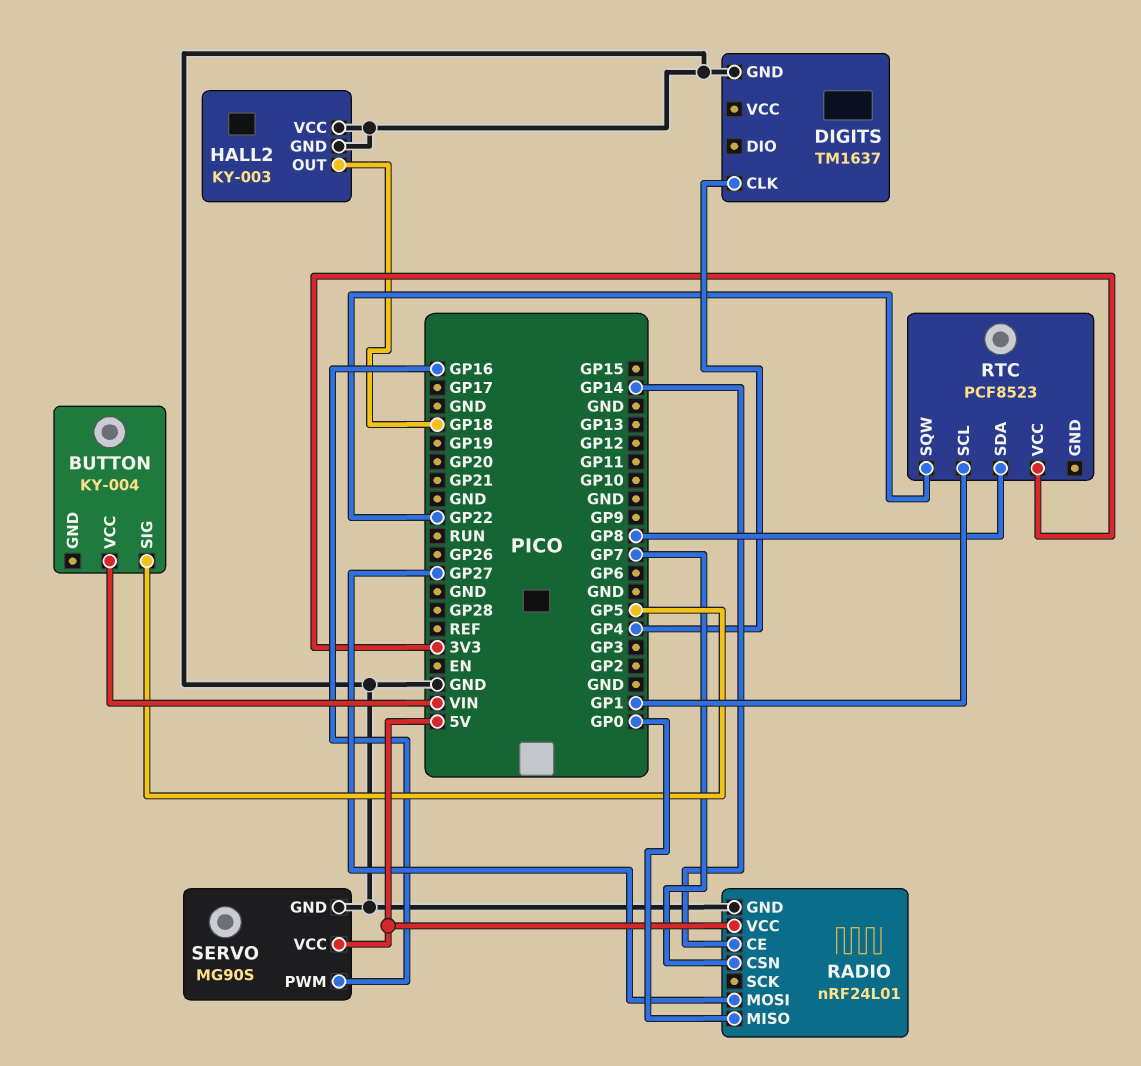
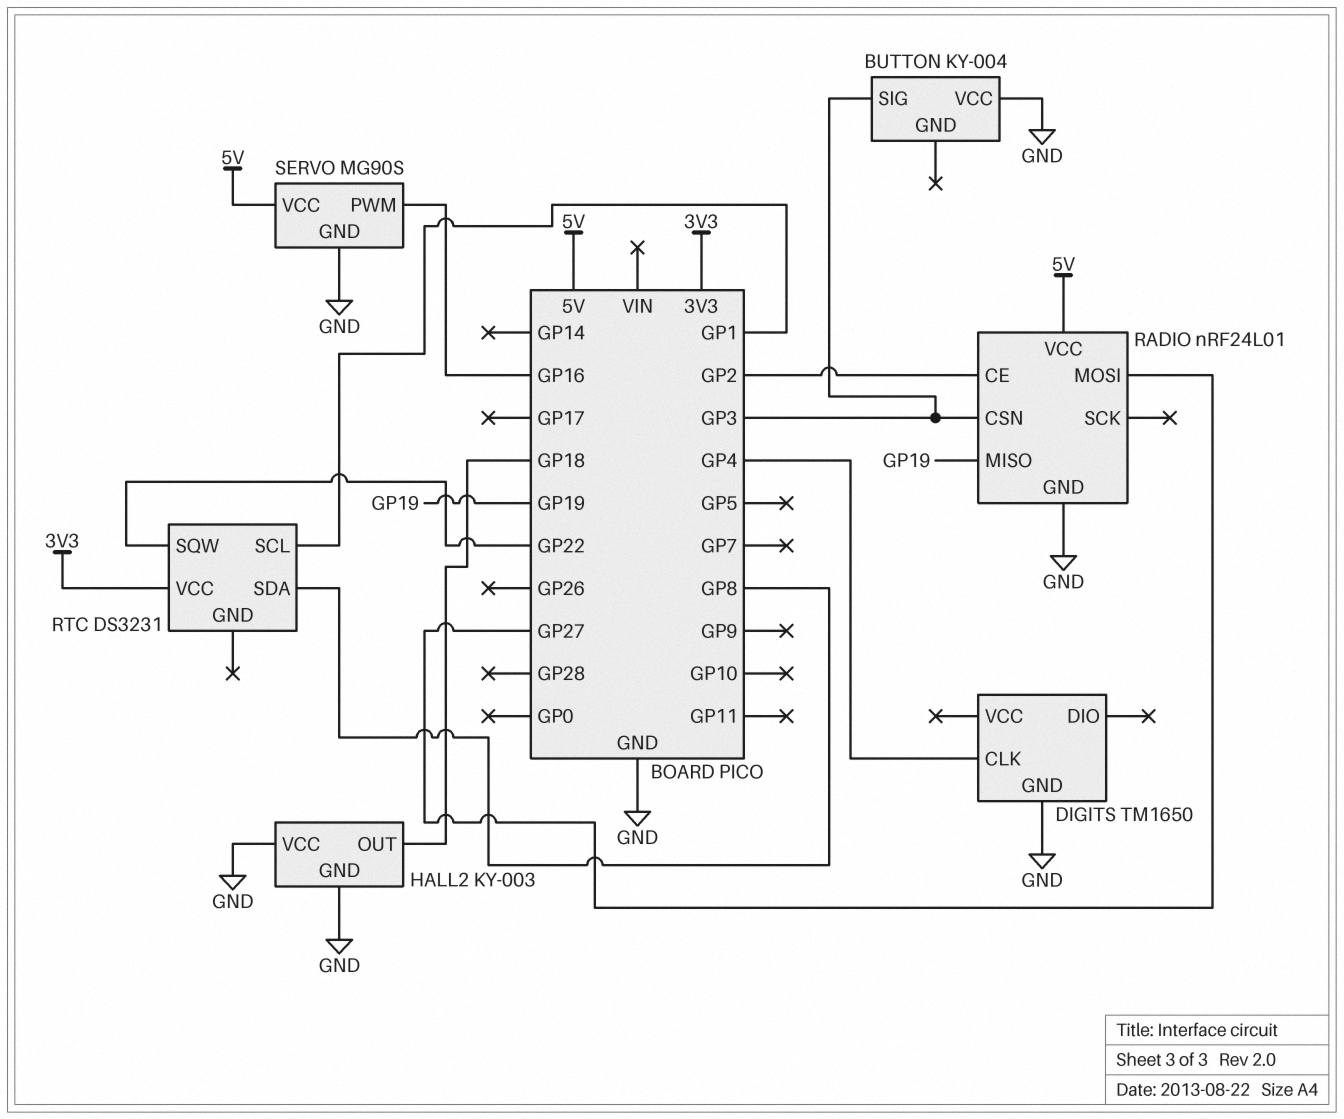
BUTTON pin SIG: GP5 -> GP3
BUTTON pin VCC: VIN -> GND
DIGITS: TM1637 -> TM1650
RADIO pin CE: GP14 -> GP2
RADIO pin CSN: GP7 -> GP3
RADIO pin MISO: GP0 -> GP19
RTC: PCF8523 -> DS3231

